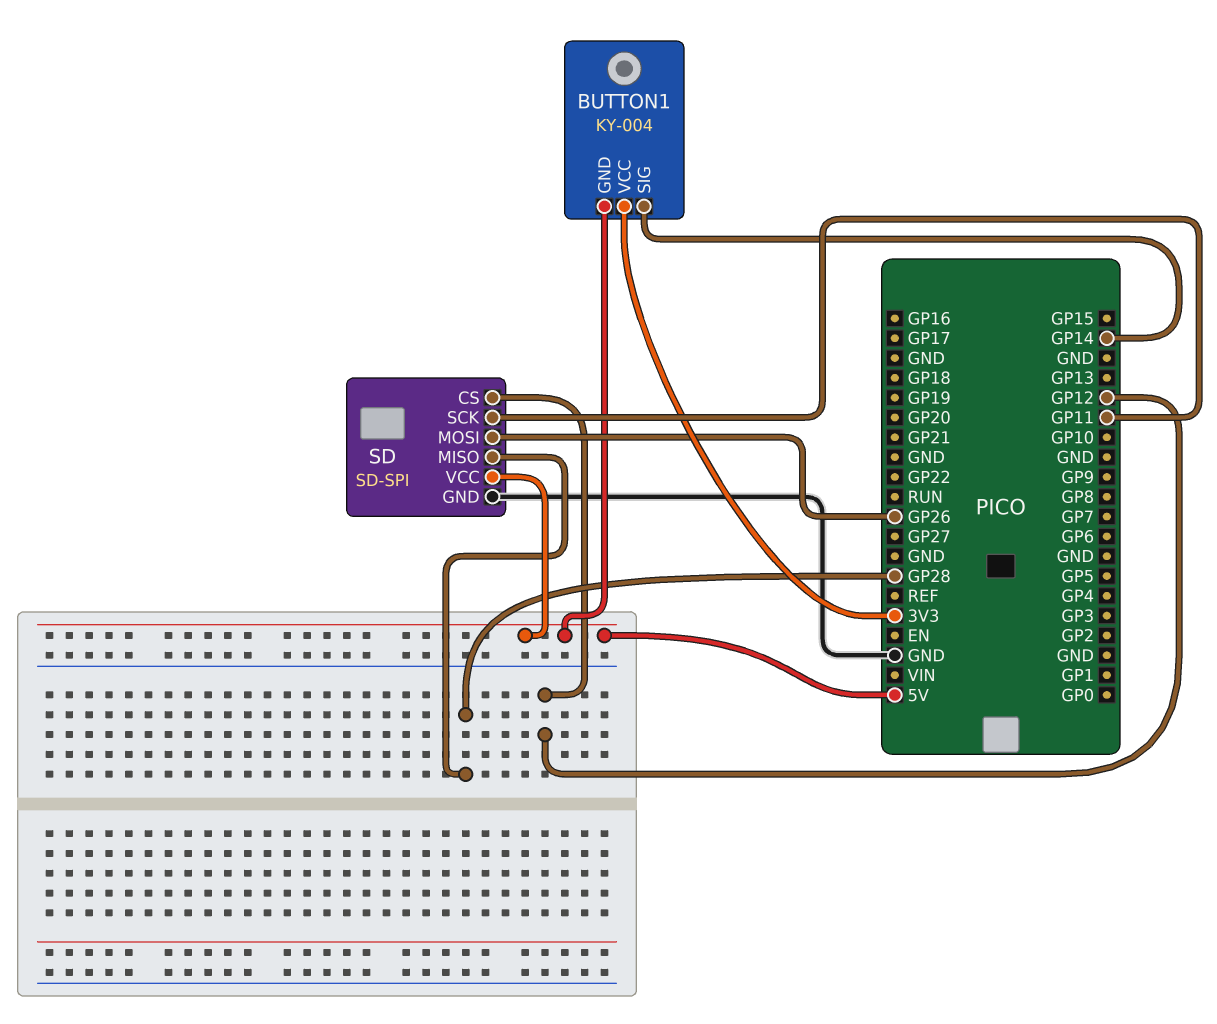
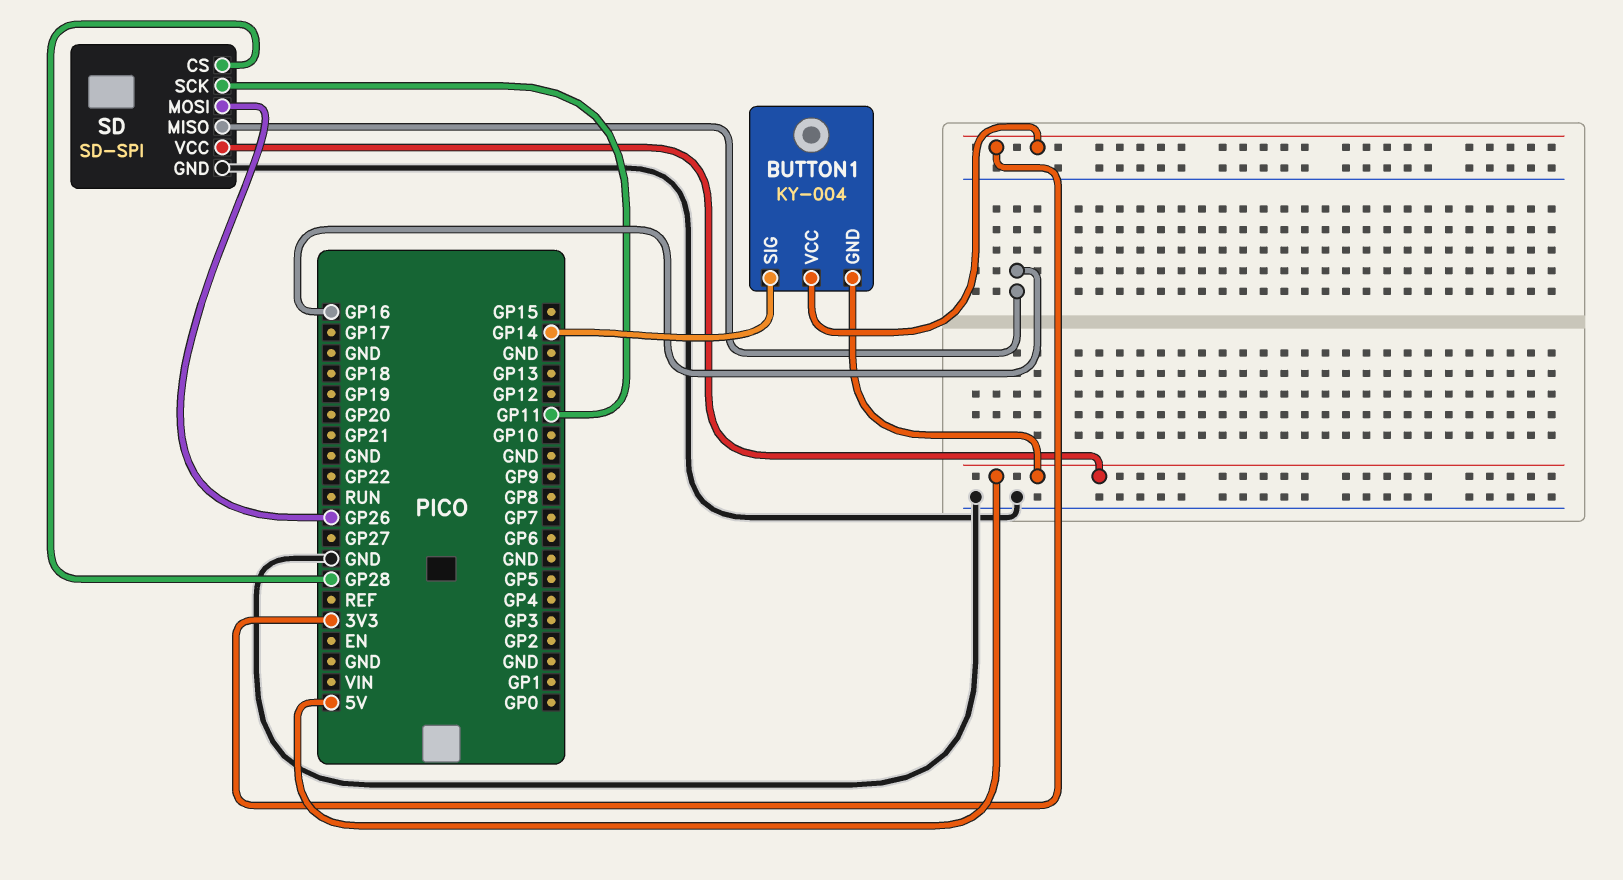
SD pin CS: GP12 -> GP28
SD pin MISO: GP28 -> GP16

